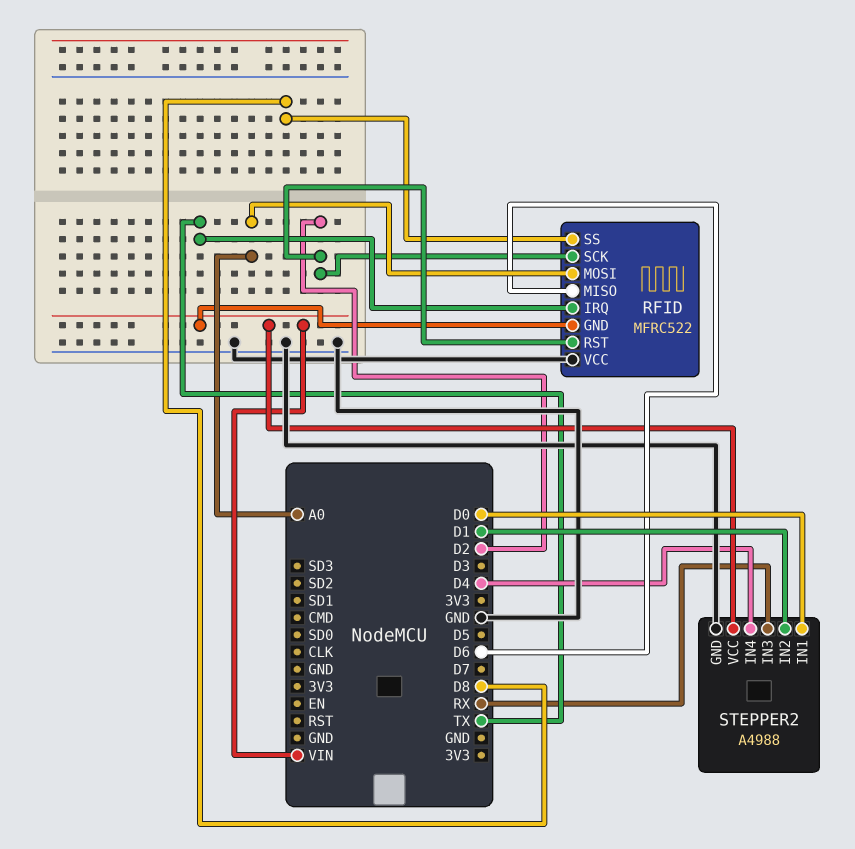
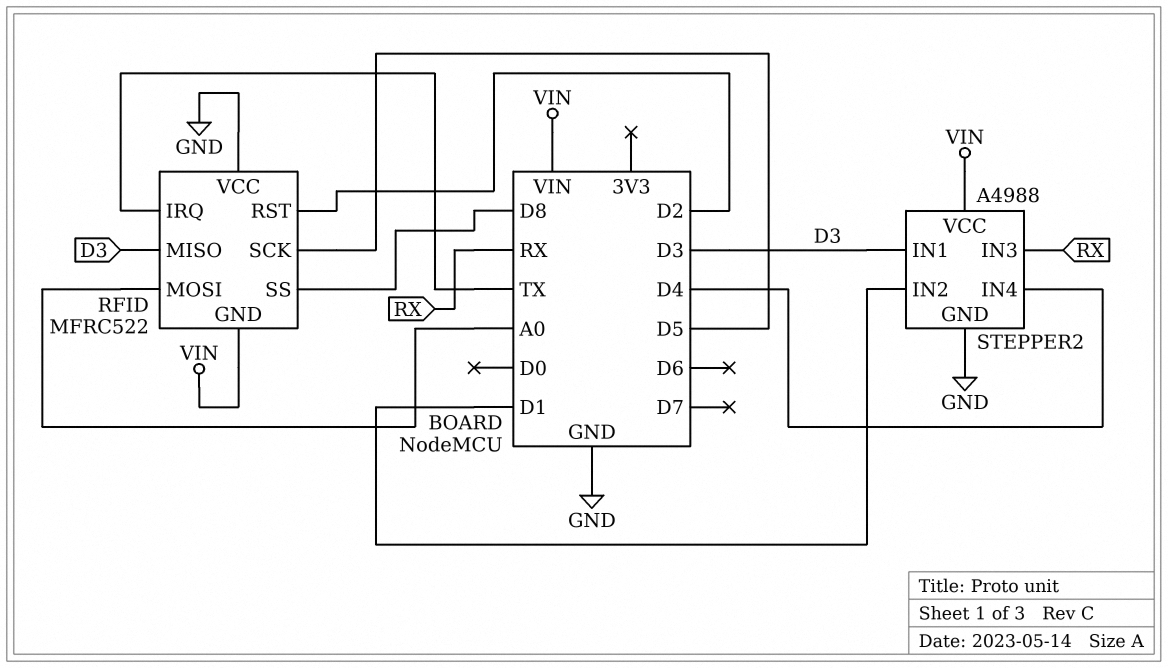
RFID pin MISO: D6 -> D3
RFID pin SCK: D2 -> D5
STEPPER2 pin IN1: D0 -> D3

